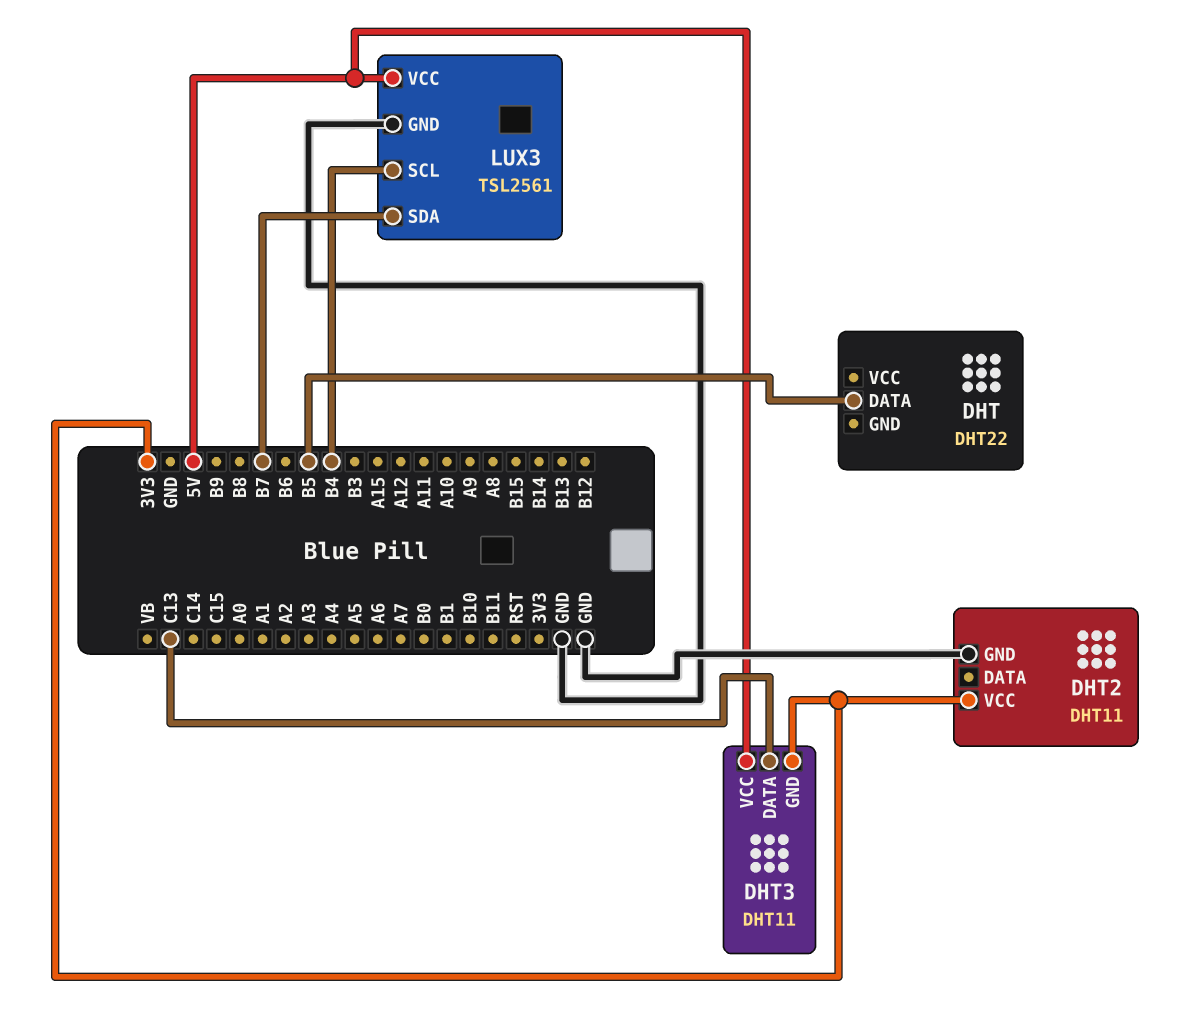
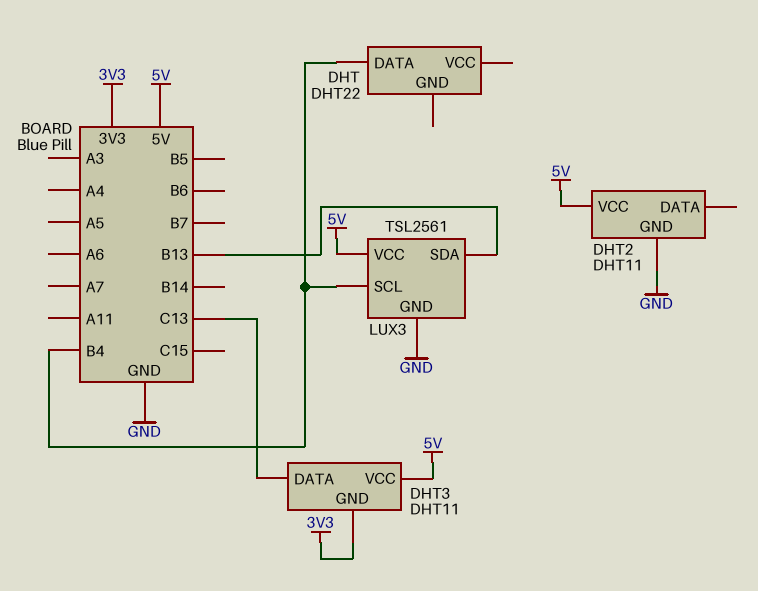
DHT pin DATA: B5 -> B4
DHT2 pin VCC: 3V3 -> 5V
LUX3 pin SDA: B7 -> B13

